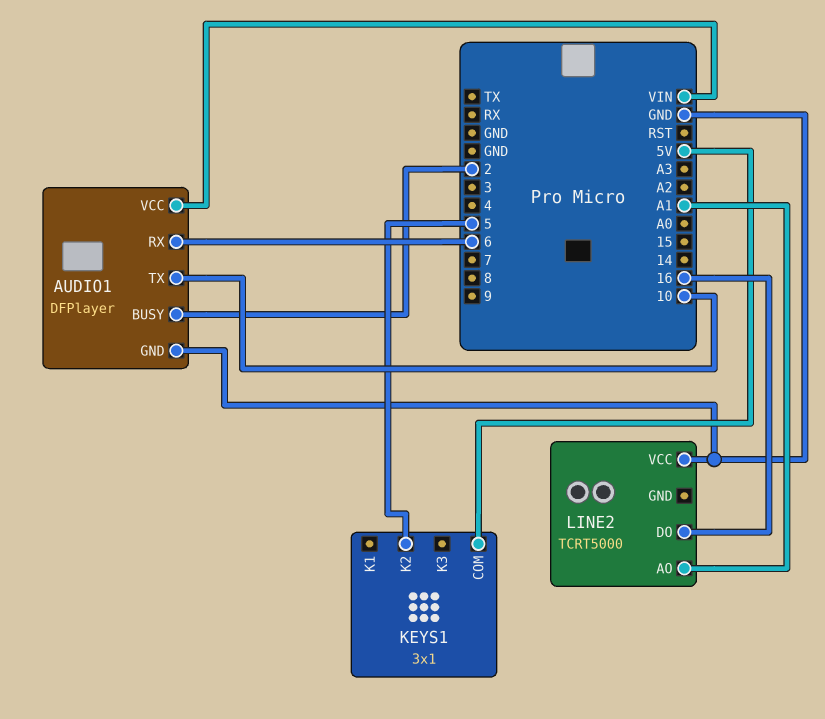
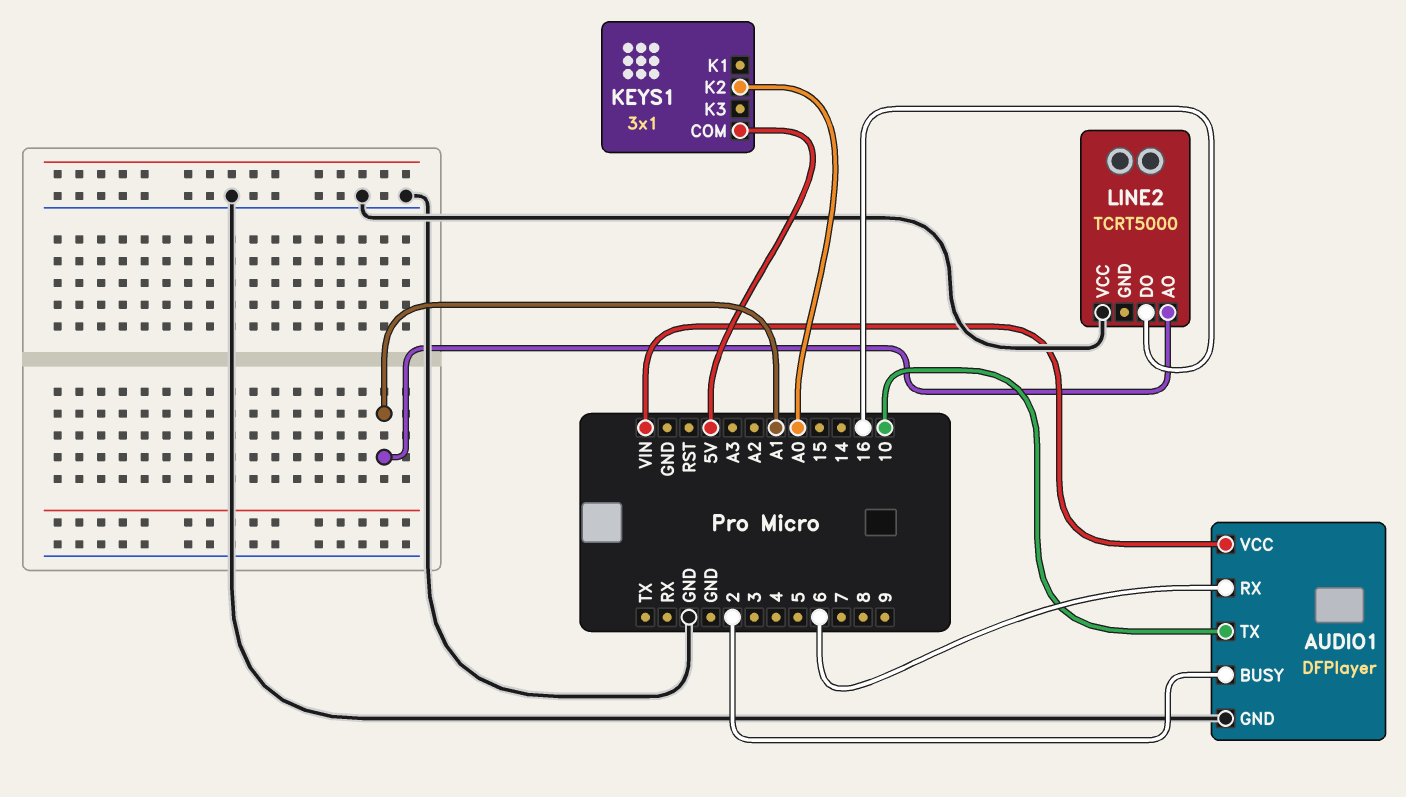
KEYS1 pin K2: 5 -> A0

